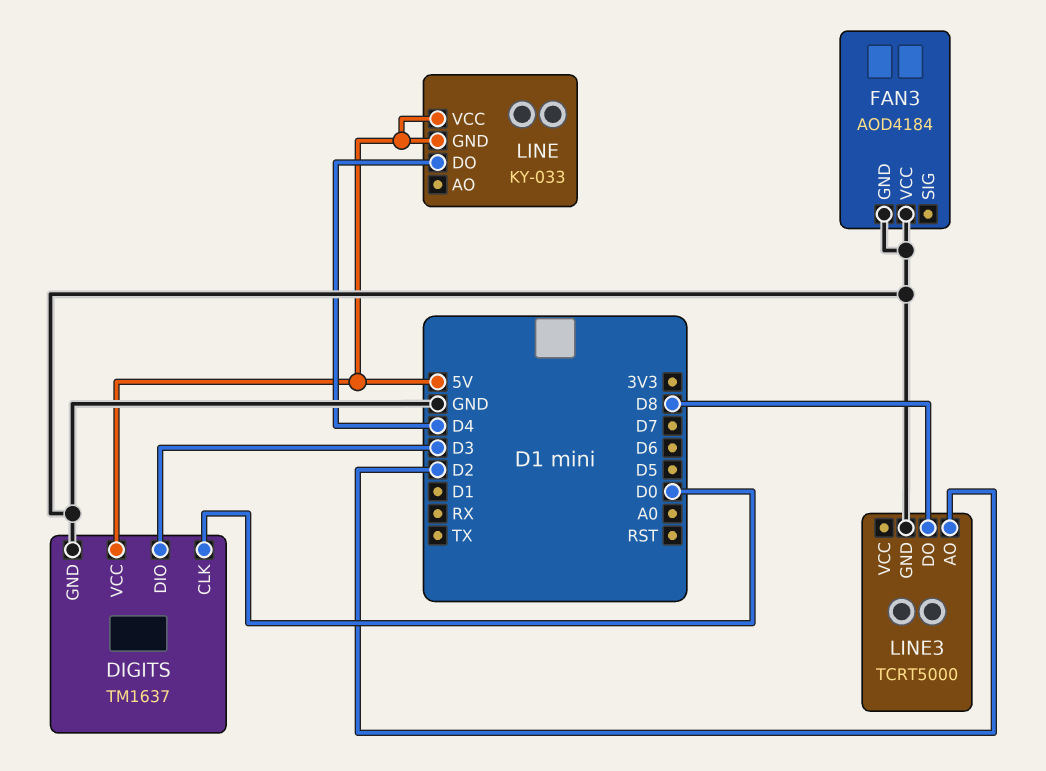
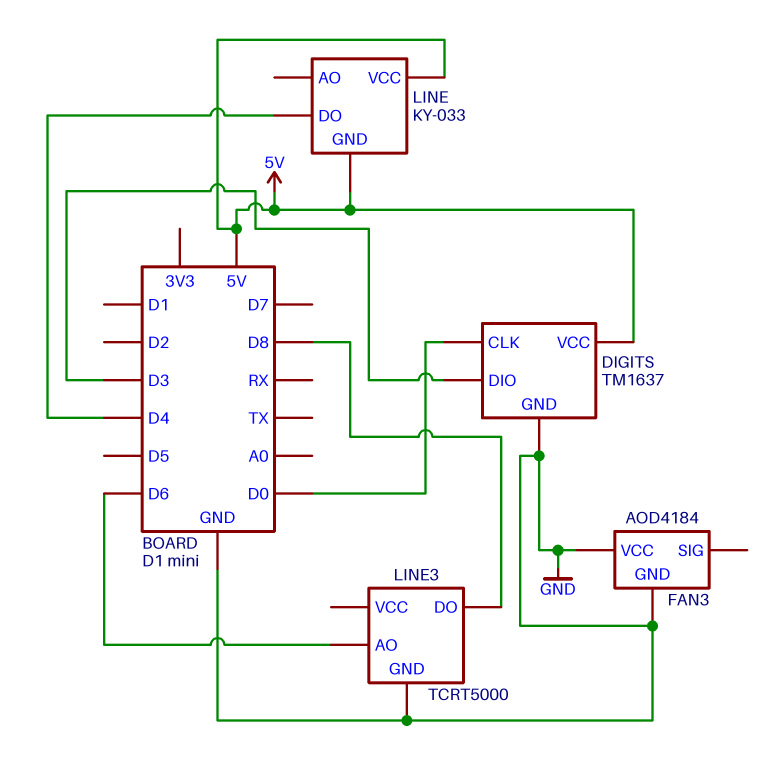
LINE3 pin AO: D2 -> D6

